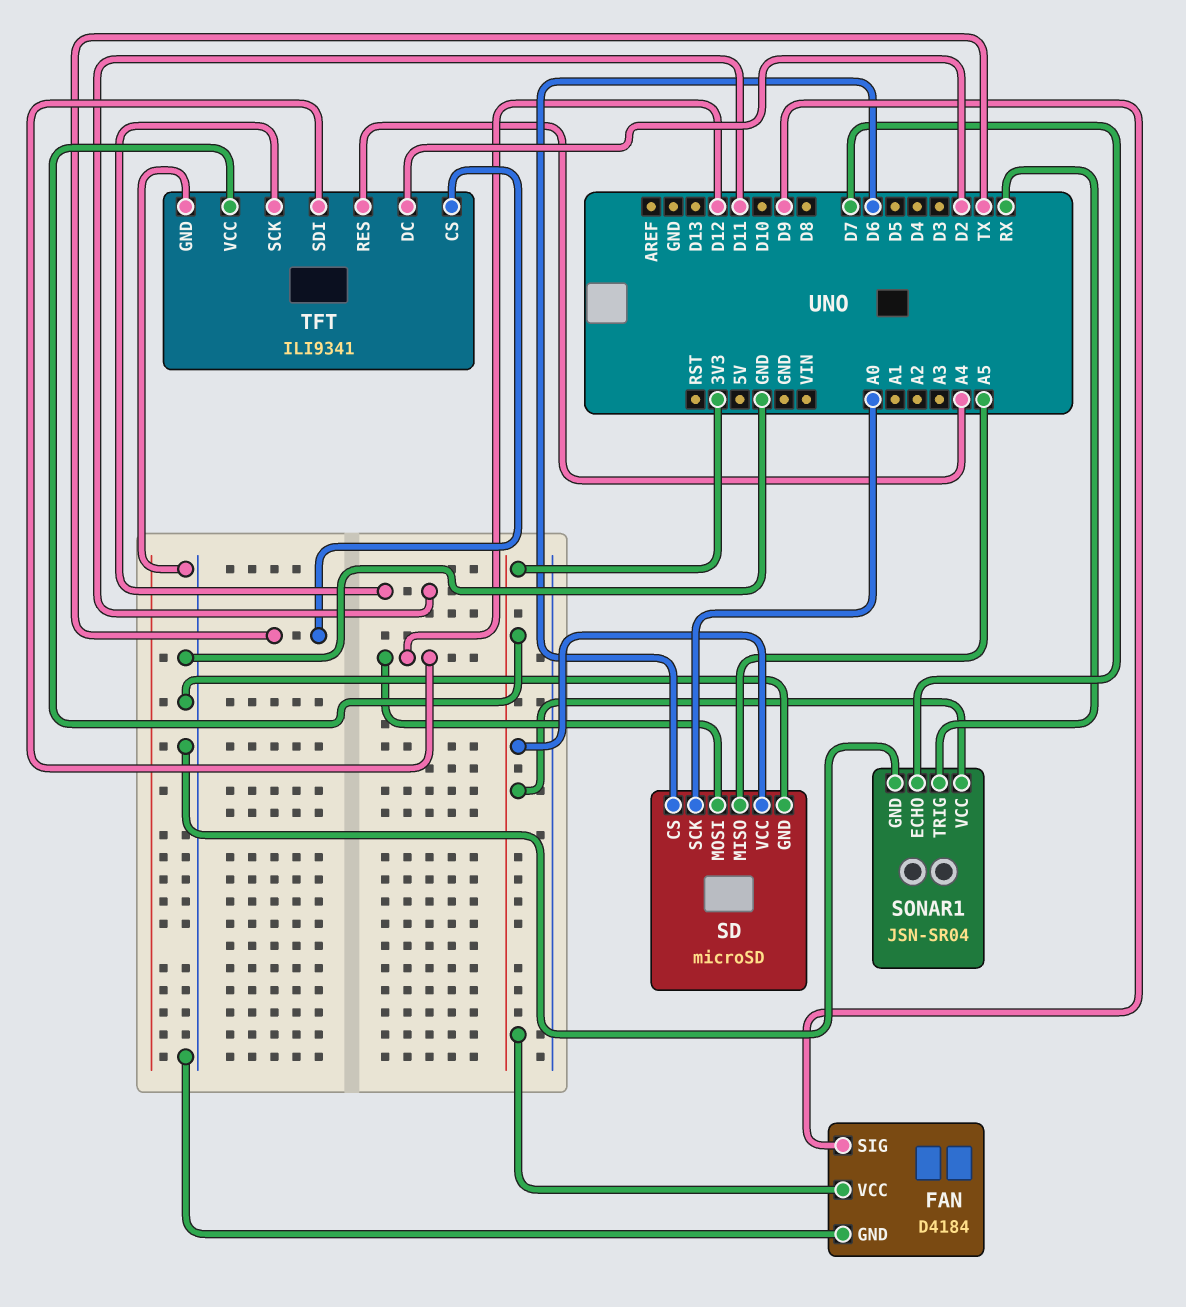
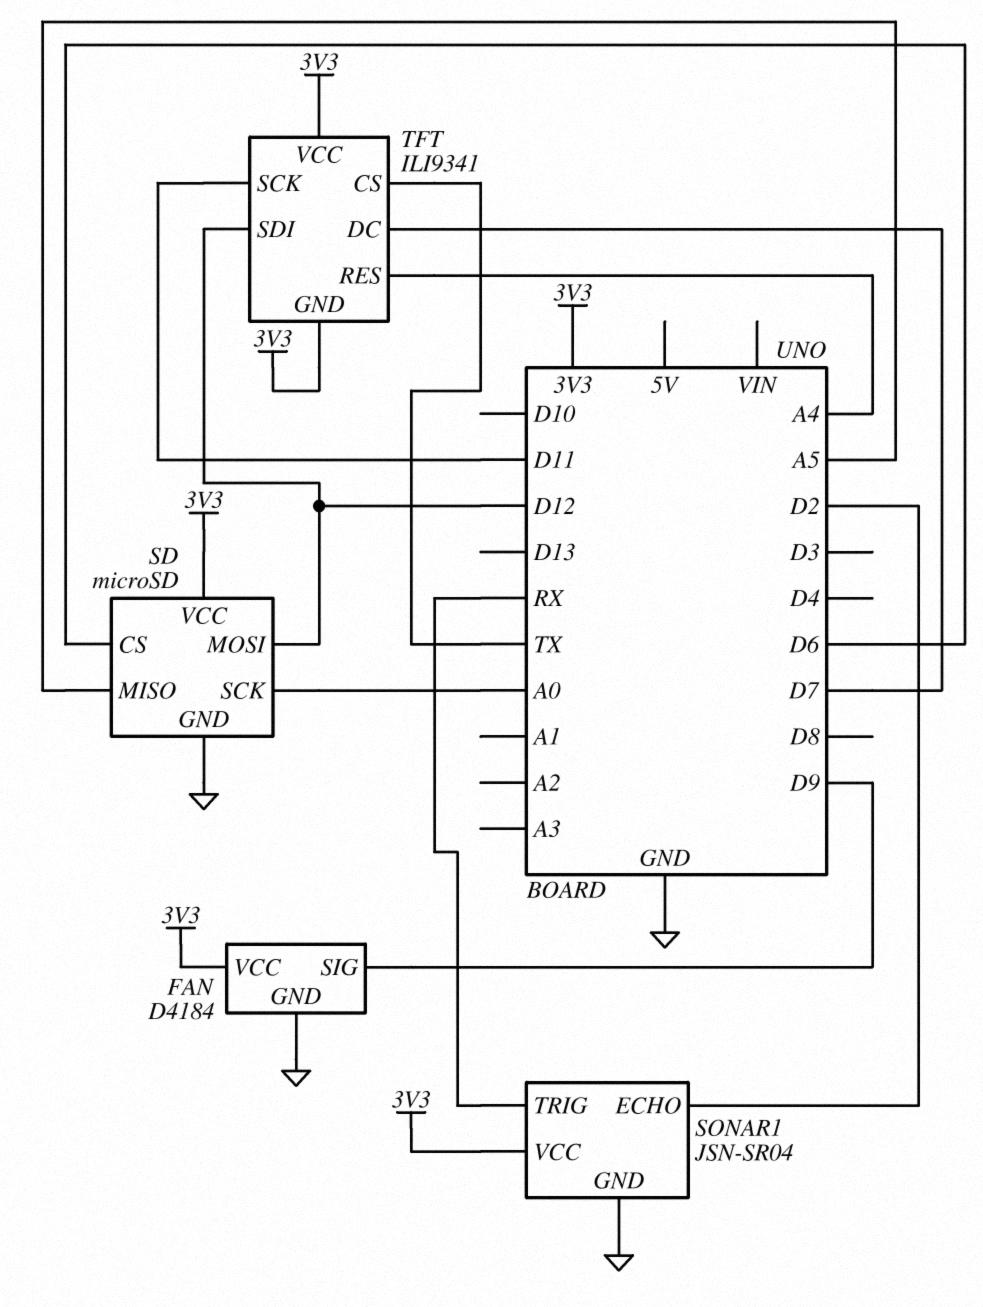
SONAR1 pin ECHO: D7 -> D2
TFT pin DC: D2 -> D7
TFT pin GND: GND -> 3V3

